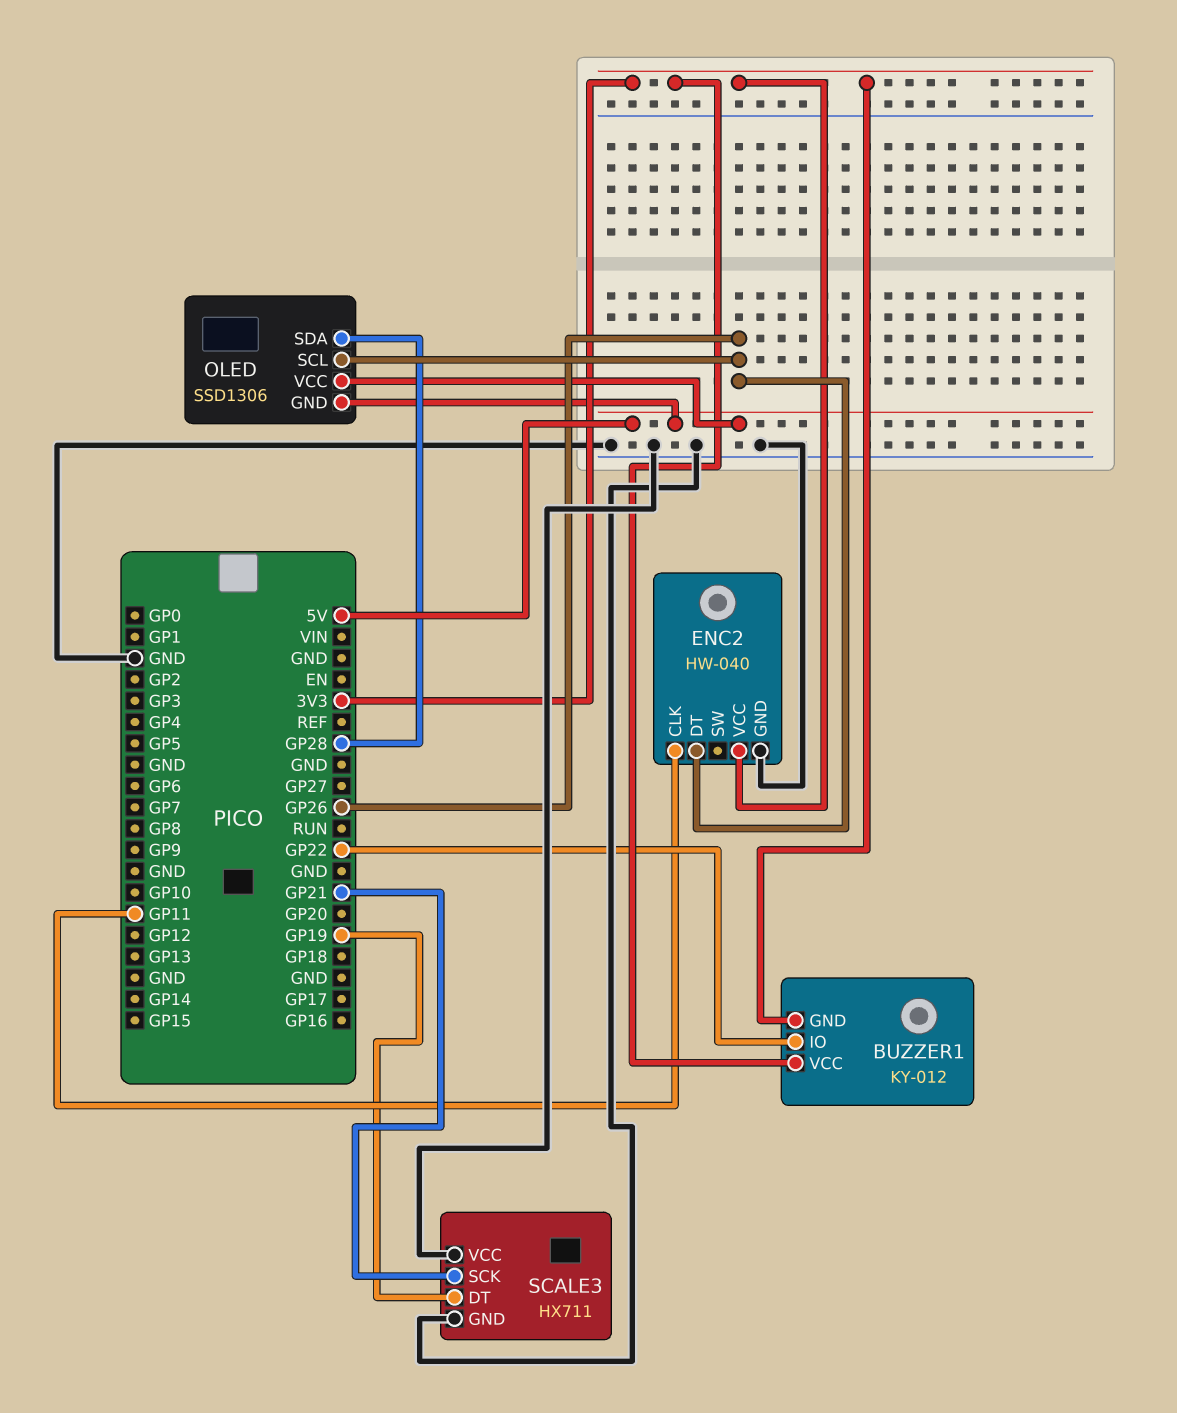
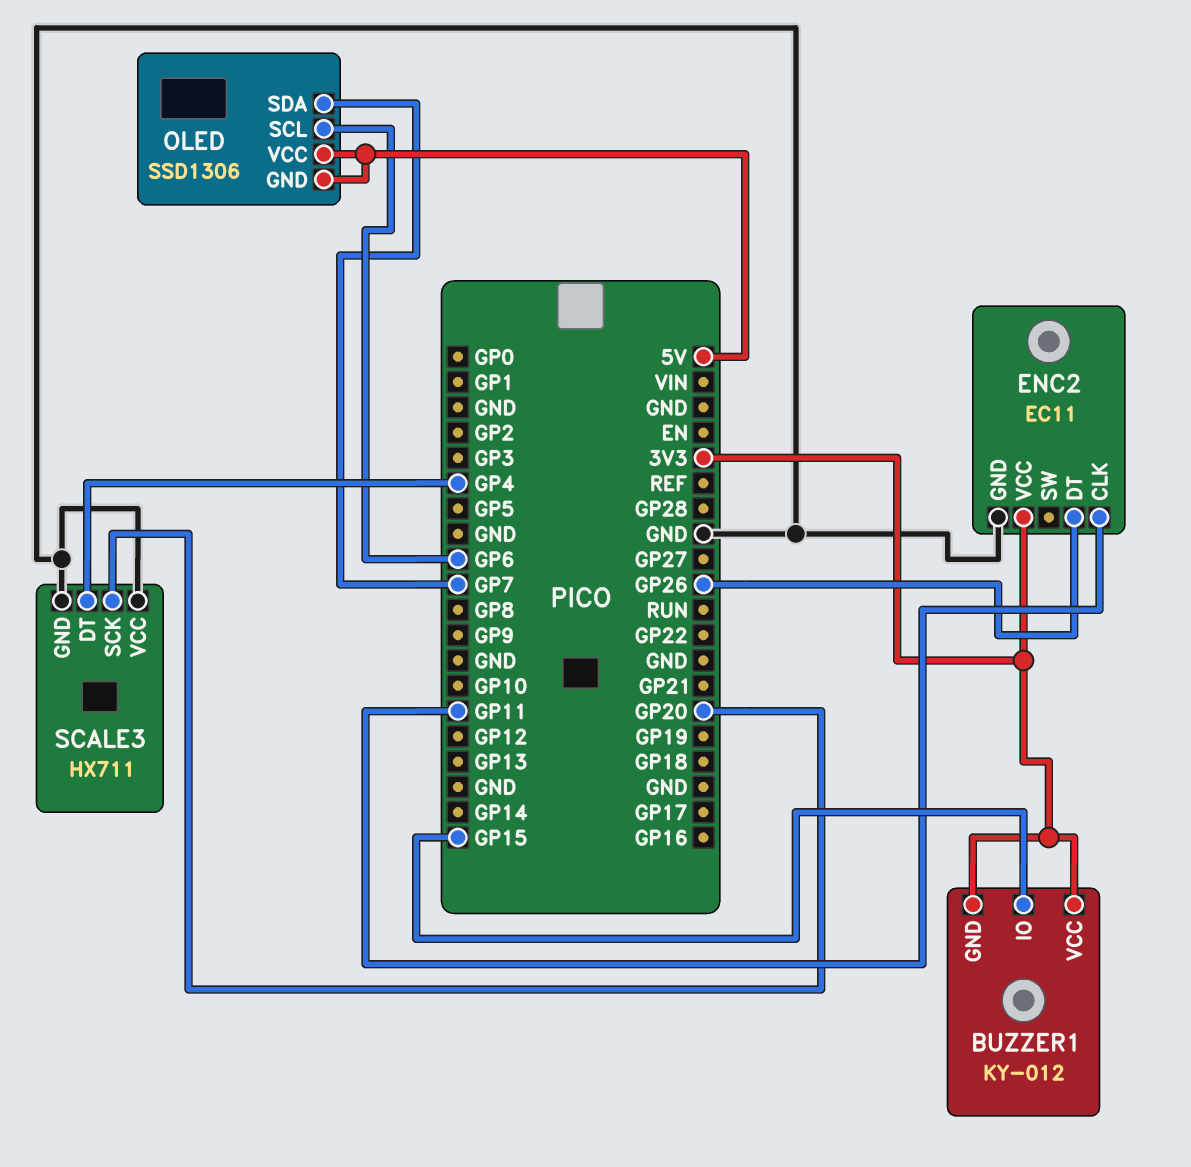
BUZZER1 pin IO: GP22 -> GP15
ENC2: HW-040 -> EC11
OLED pin SCL: GP26 -> GP6
OLED pin SDA: GP28 -> GP7
SCALE3 pin DT: GP19 -> GP4
SCALE3 pin SCK: GP21 -> GP20

